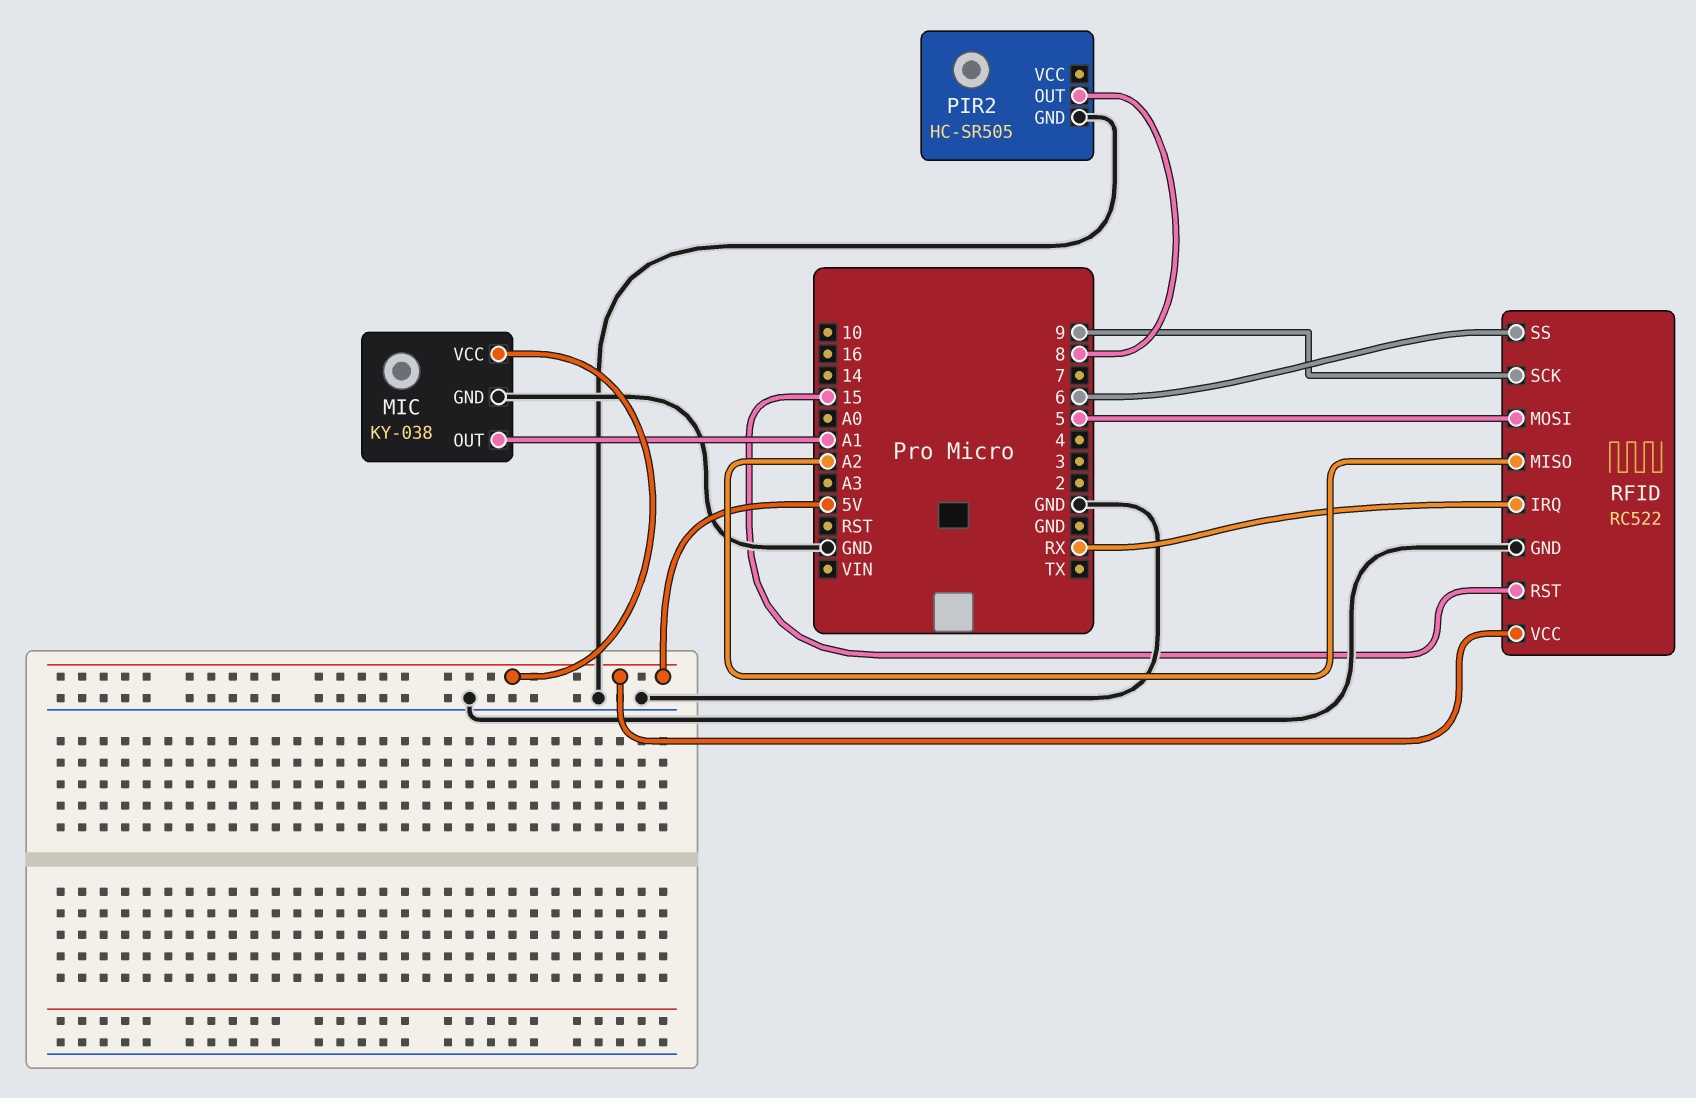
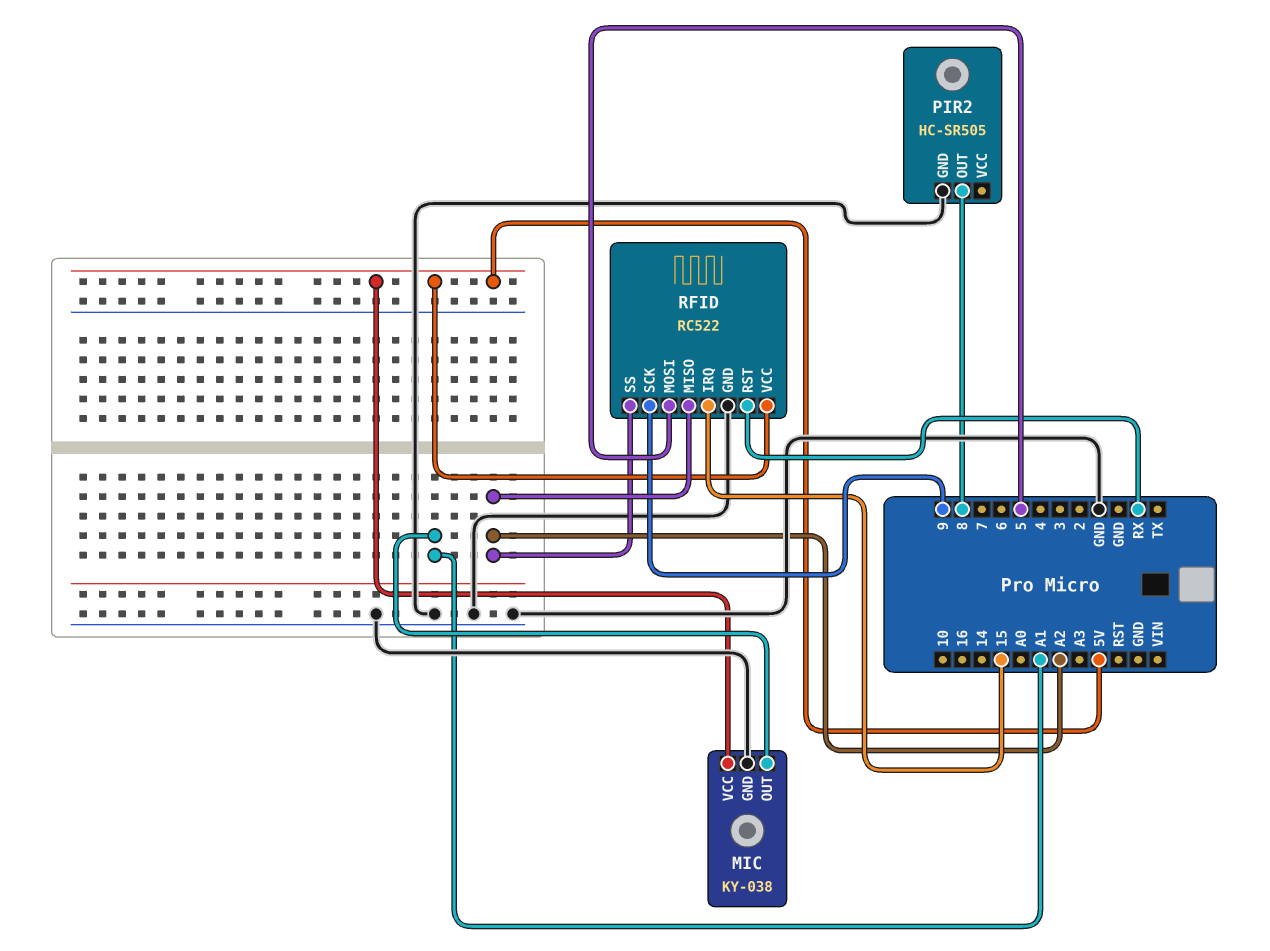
RFID pin IRQ: RX -> 15
RFID pin RST: 15 -> RX
RFID pin SS: 6 -> A2

